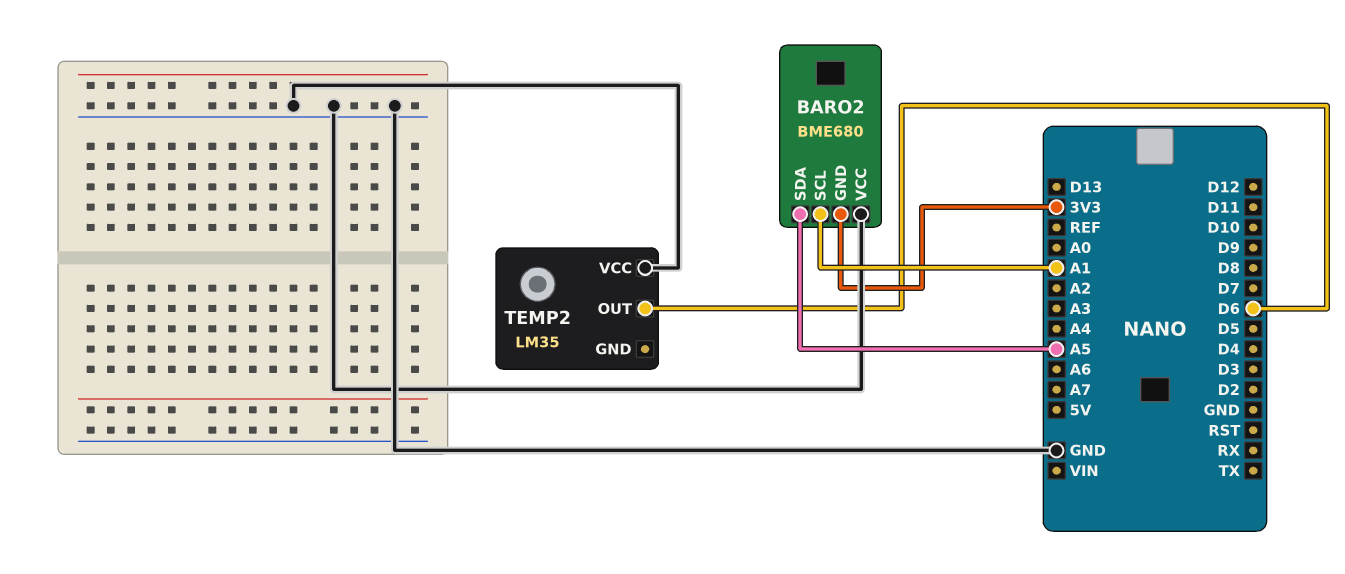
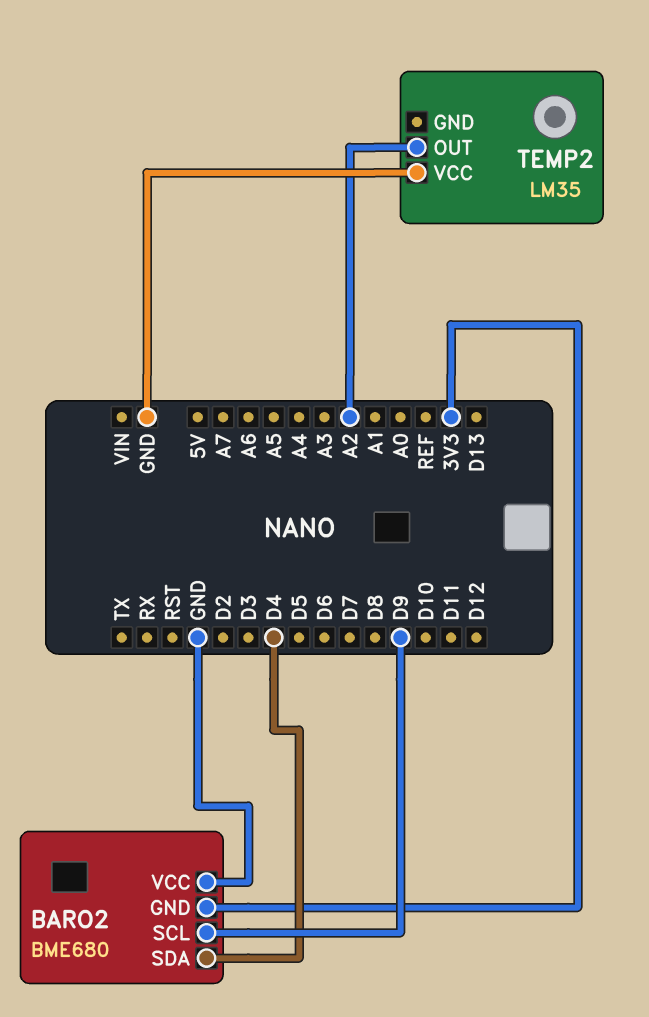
BARO2 pin SCL: A1 -> D9
BARO2 pin SDA: A5 -> D4
TEMP2 pin OUT: D6 -> A2

